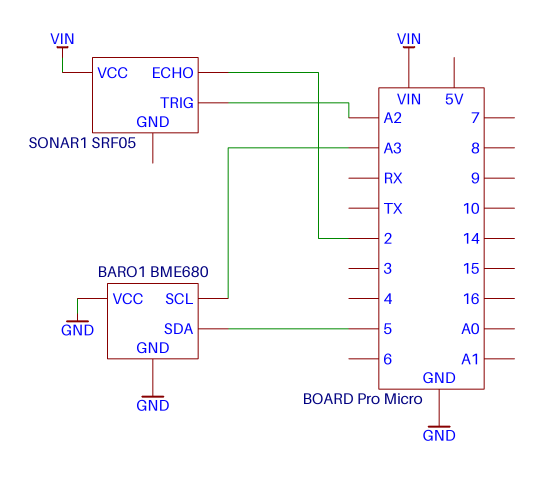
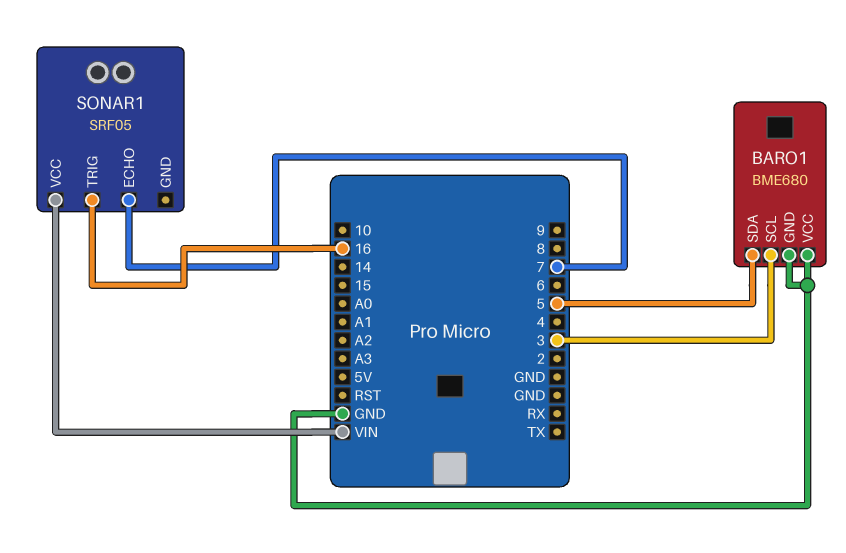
BARO1 pin SCL: A3 -> 3
SONAR1 pin ECHO: 2 -> 7
SONAR1 pin TRIG: A2 -> 16

